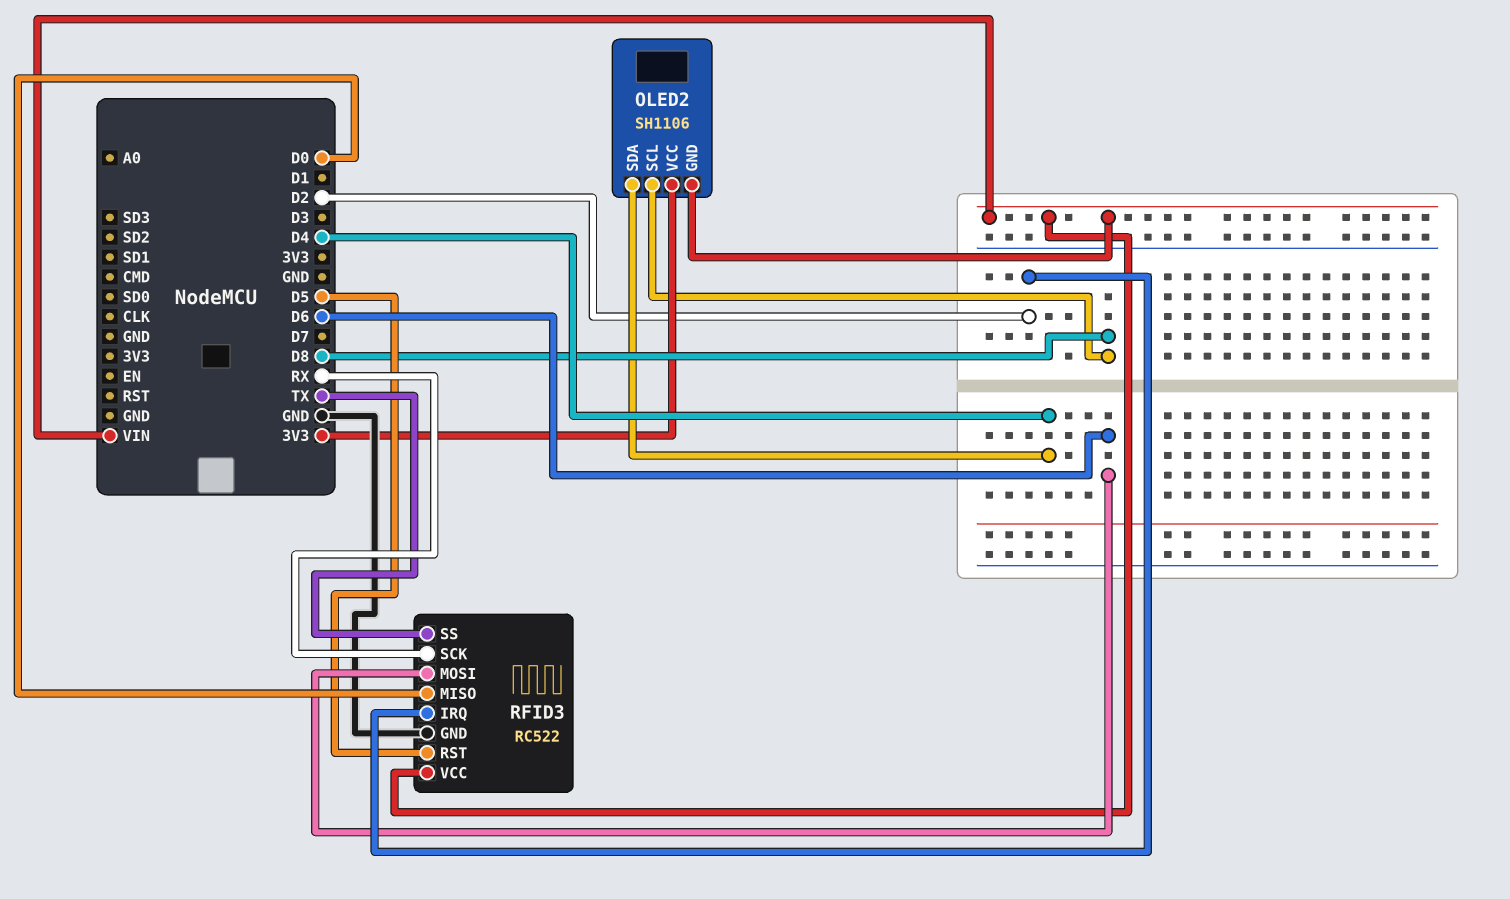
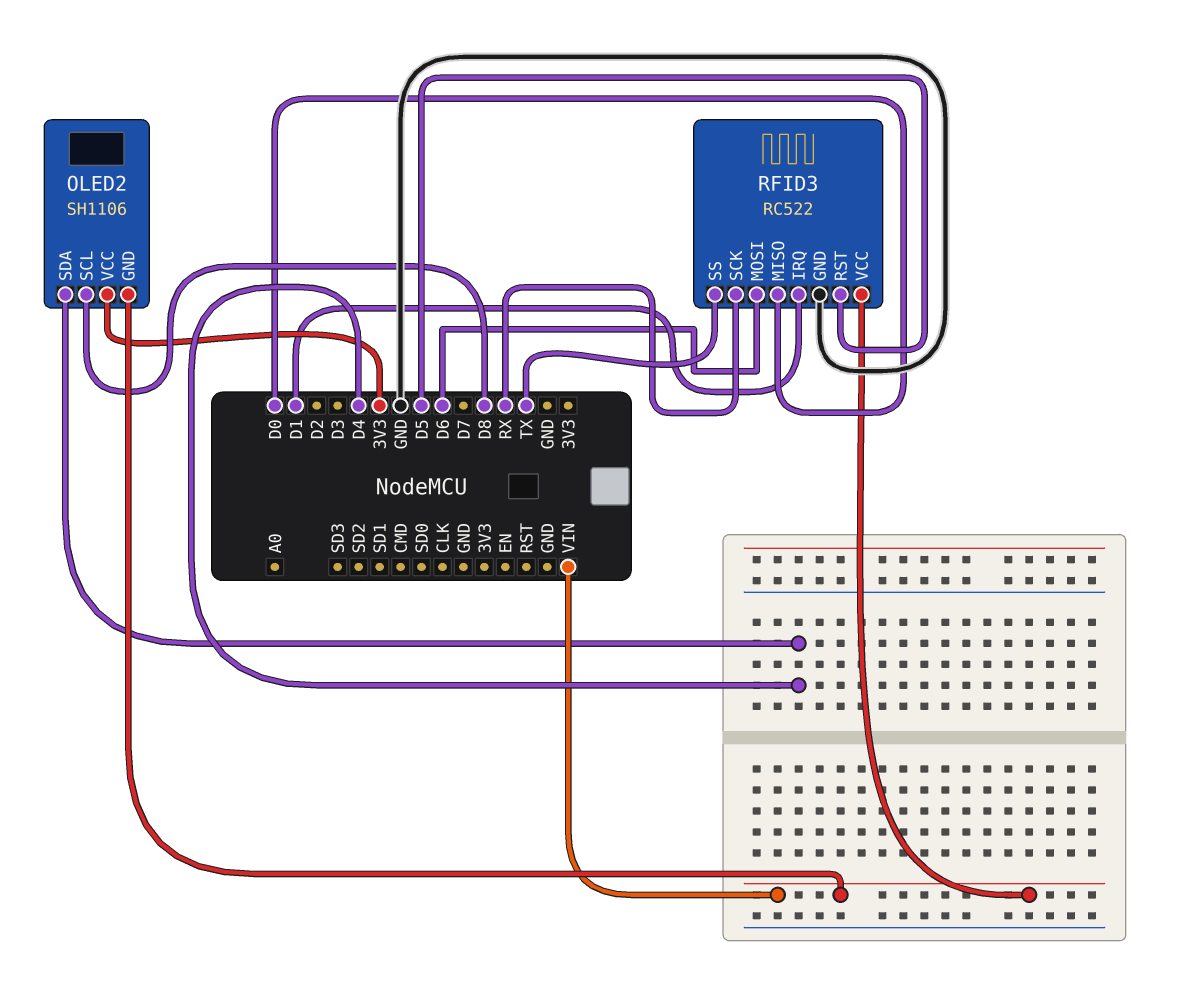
RFID3 pin IRQ: D2 -> D1

